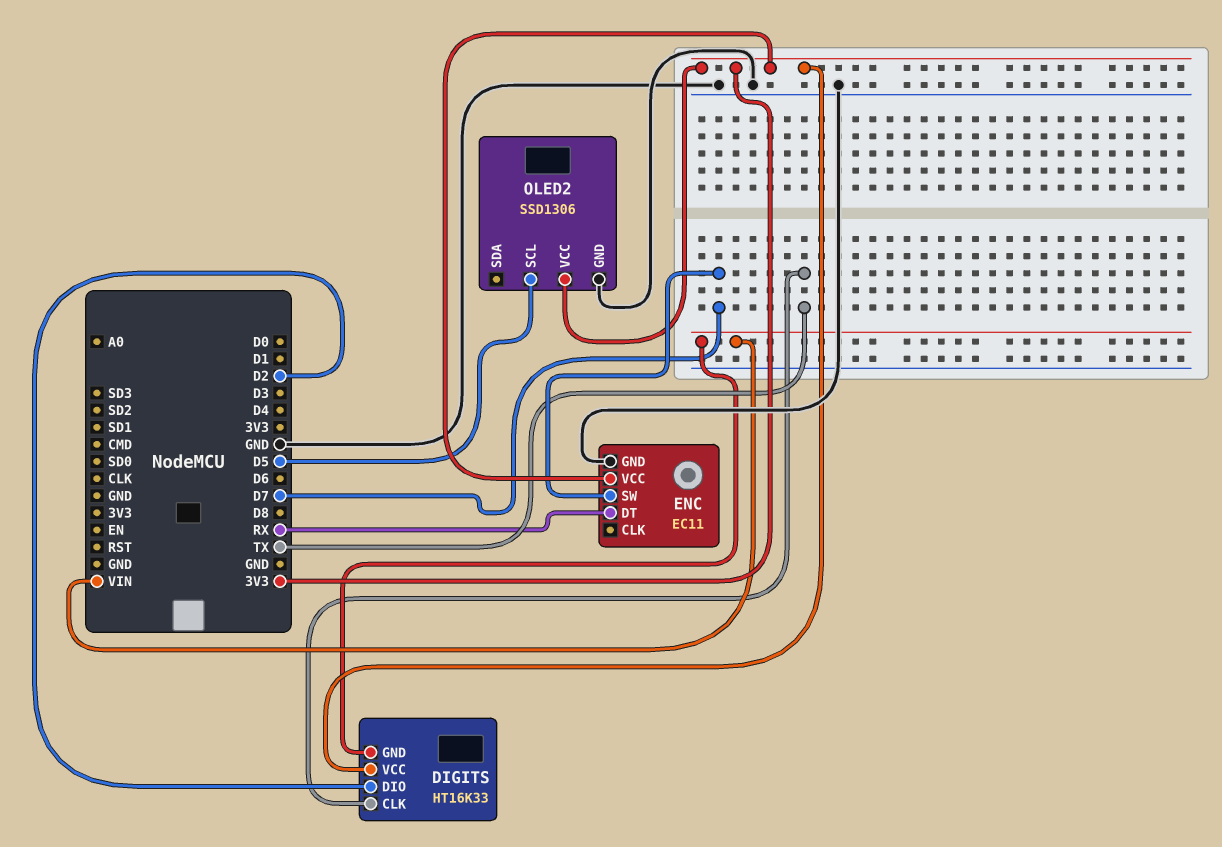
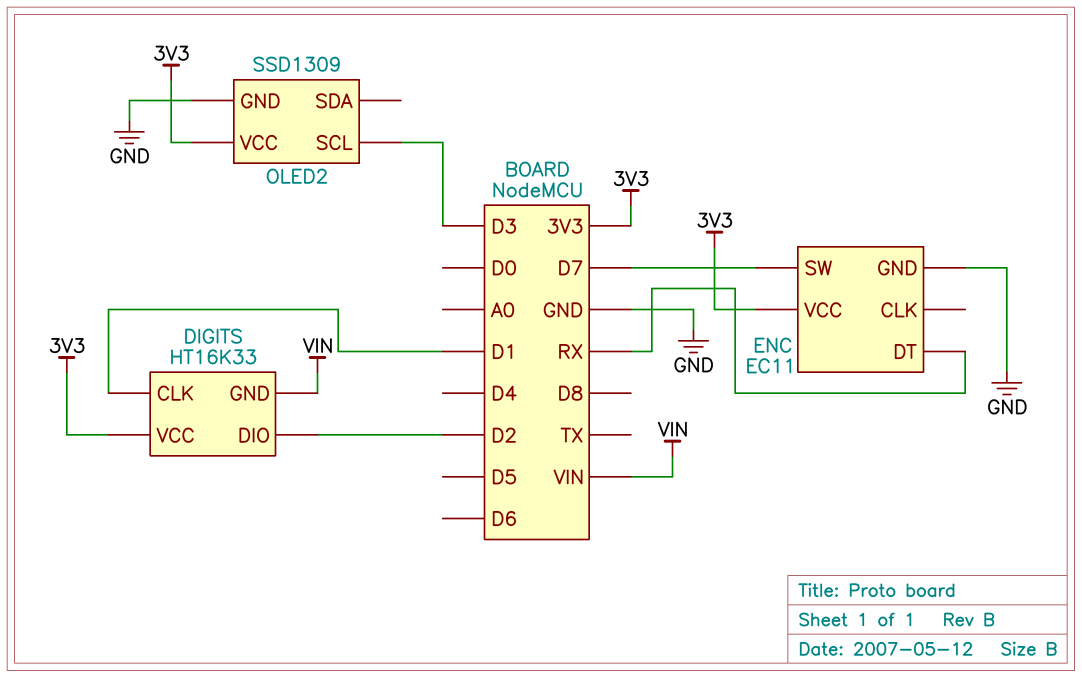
DIGITS pin CLK: TX -> D1
OLED2: SSD1306 -> SSD1309
OLED2 pin SCL: D5 -> D3

